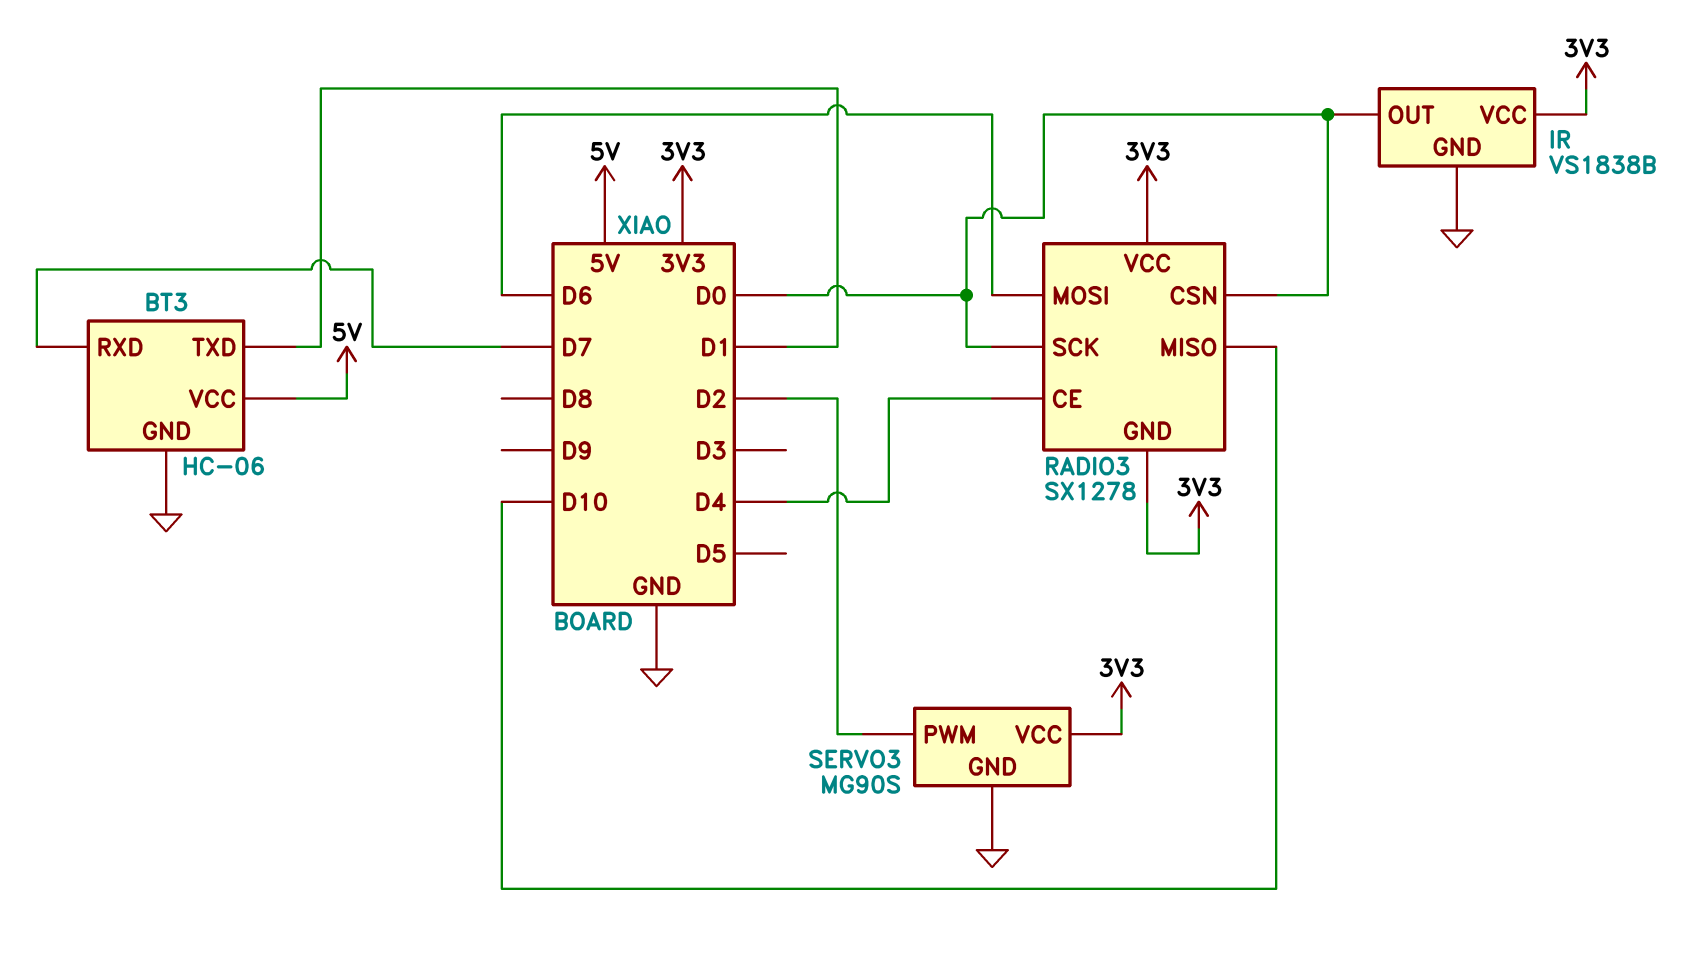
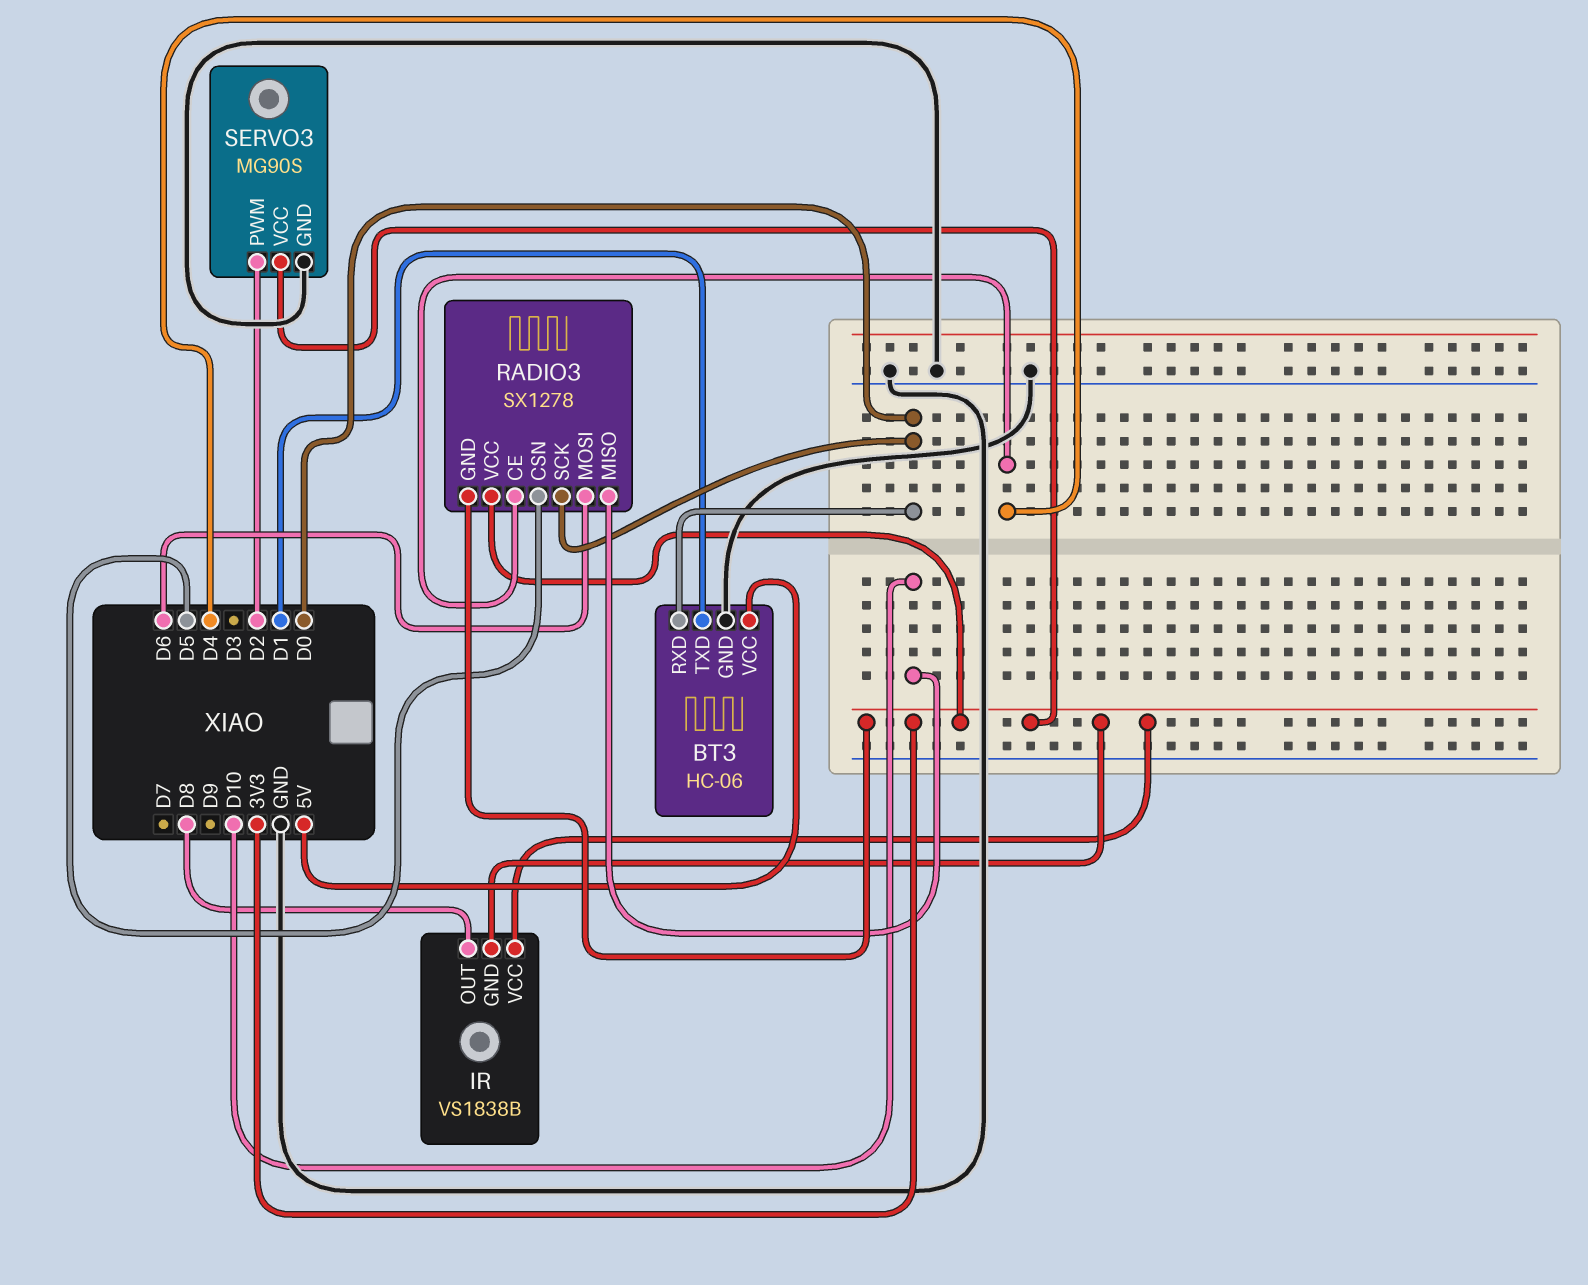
BT3 pin RXD: D7 -> D0
IR pin GND: GND -> 3V3
IR pin OUT: D0 -> D8
RADIO3 pin CSN: D0 -> D5

